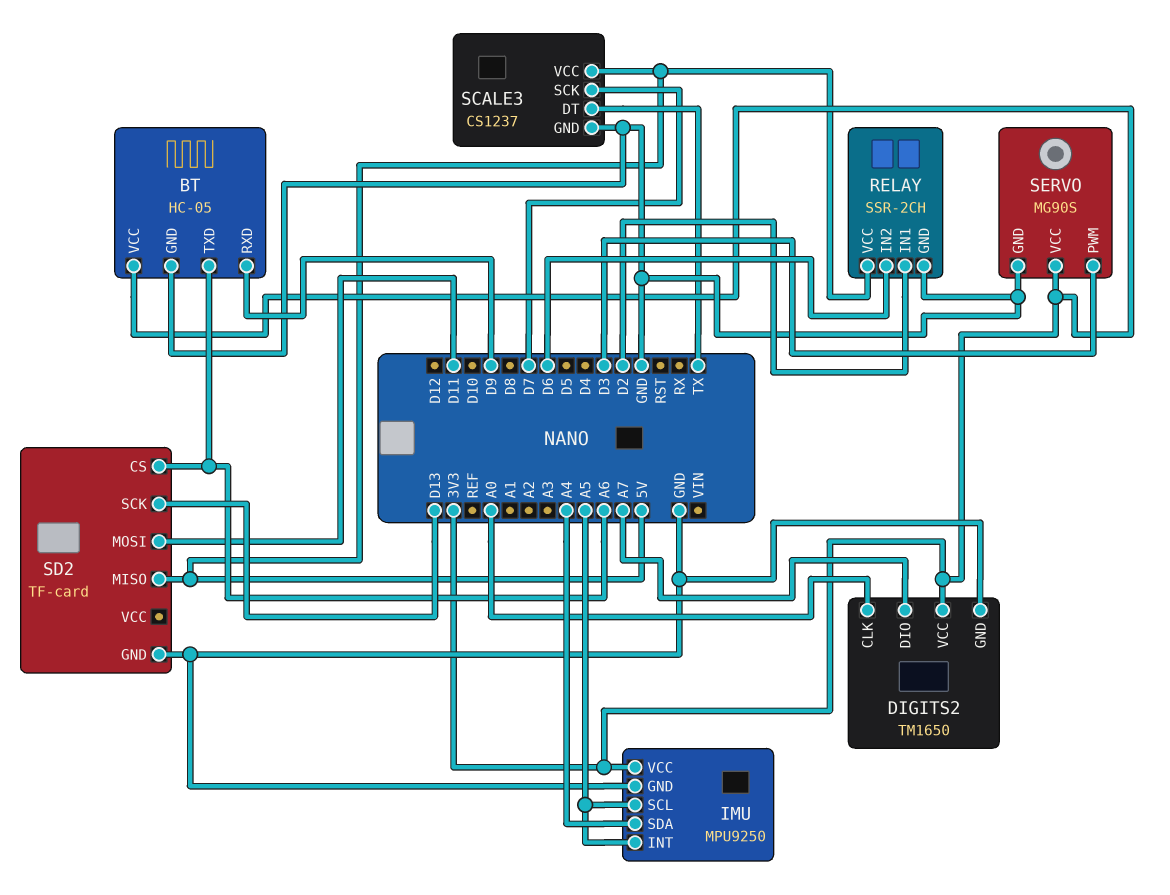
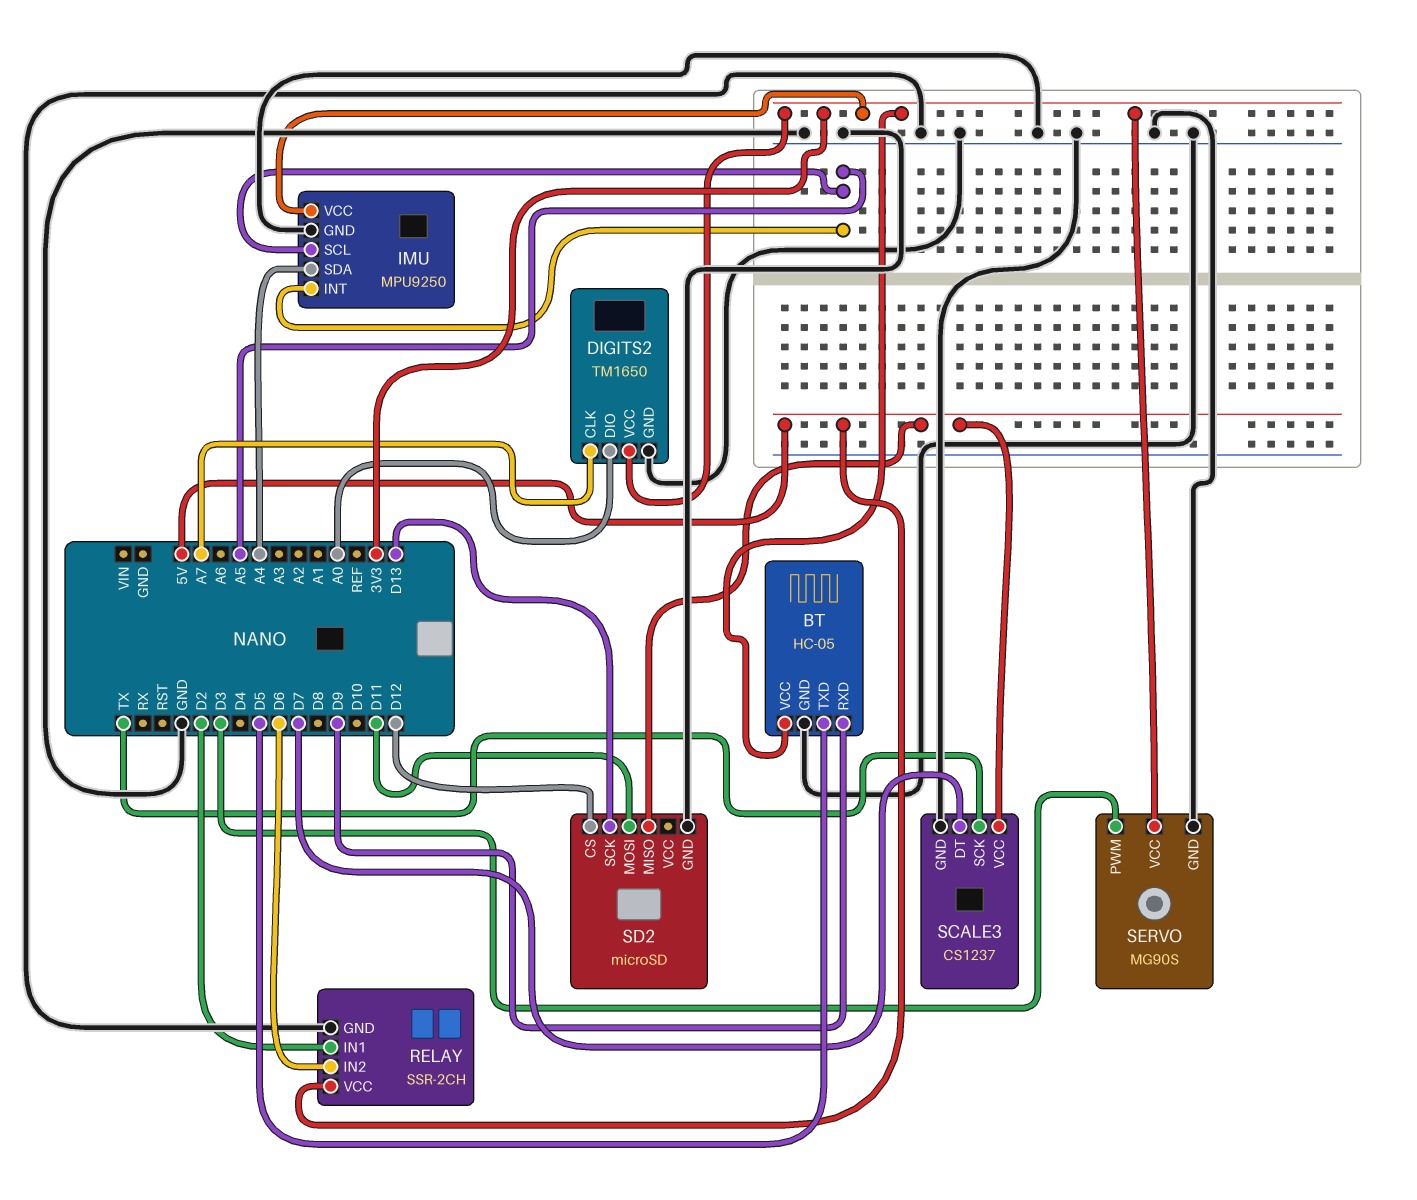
BT pin TXD: A6 -> D5
DIGITS2 pin CLK: A0 -> A7
DIGITS2 pin DIO: A7 -> A0
SCALE3 pin DT: TX -> D7
SCALE3 pin SCK: D7 -> TX
SD2: TF-card -> microSD
SD2 pin CS: A6 -> D12

